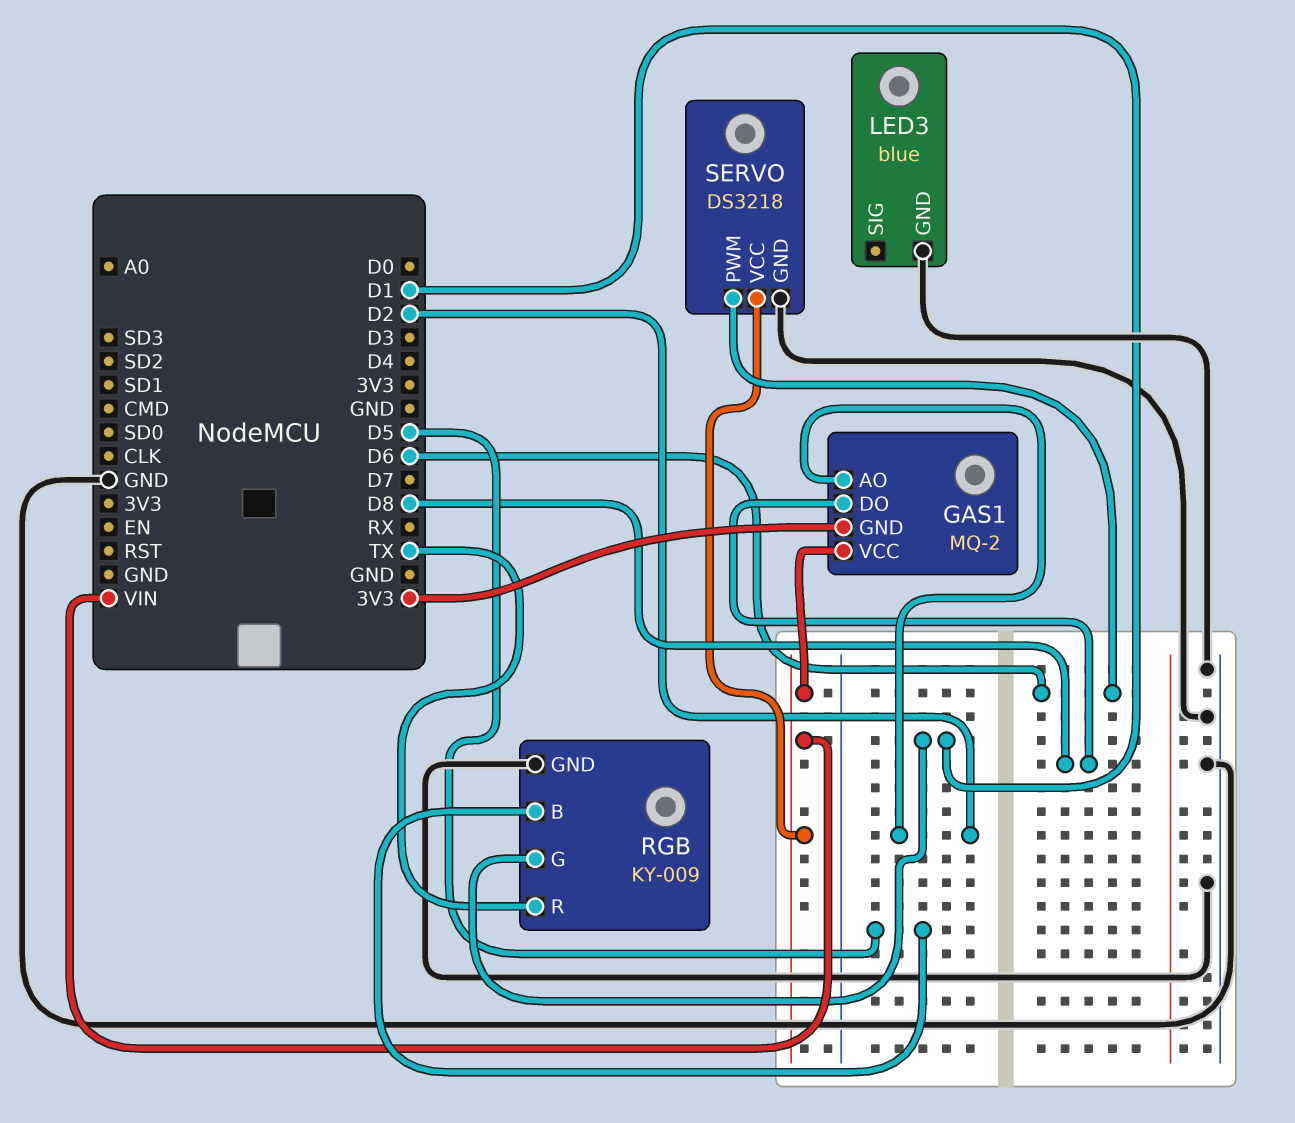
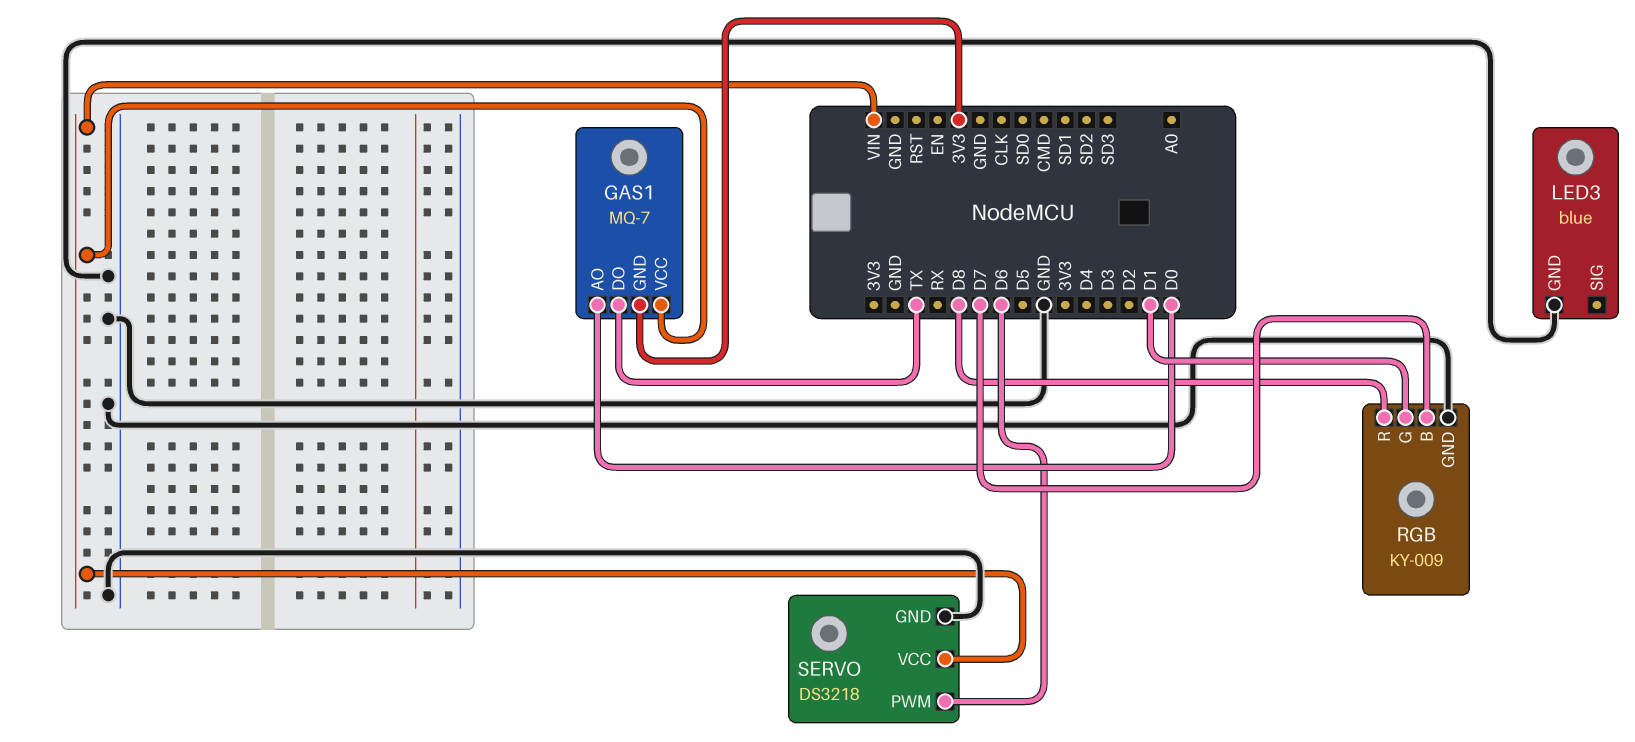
GAS1: MQ-2 -> MQ-7
GAS1 pin AO: D2 -> D0
GAS1 pin DO: D8 -> TX
RGB pin B: D5 -> D7
RGB pin R: TX -> D8

